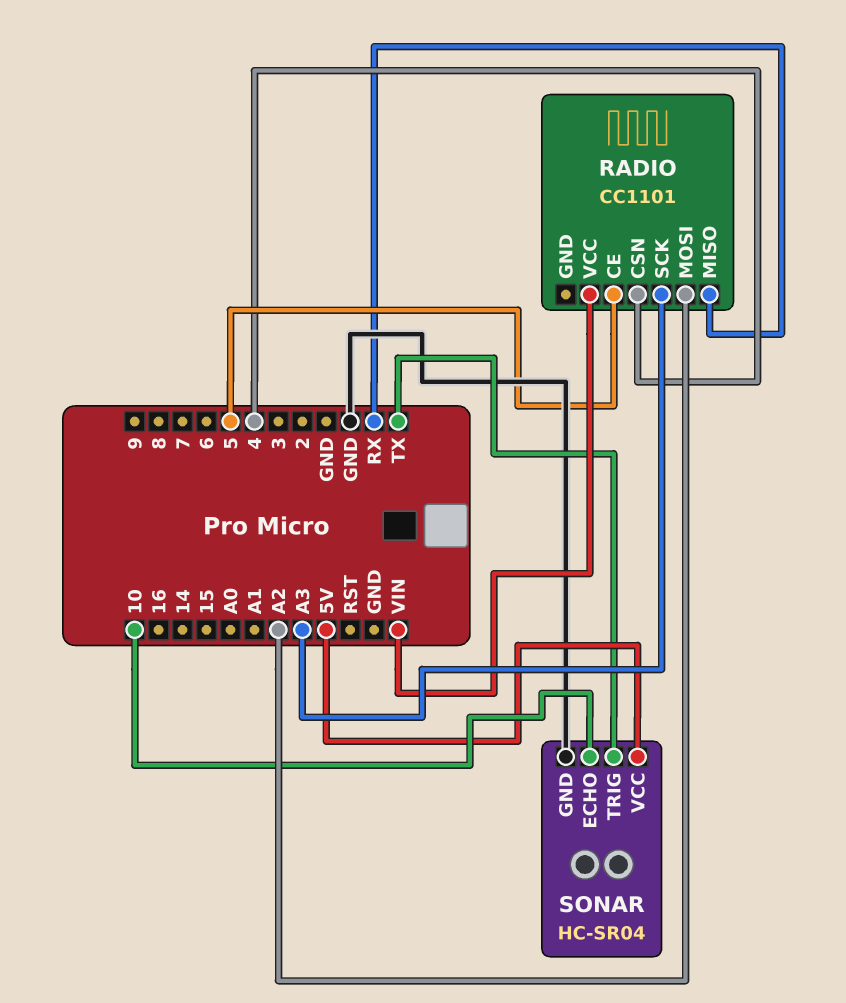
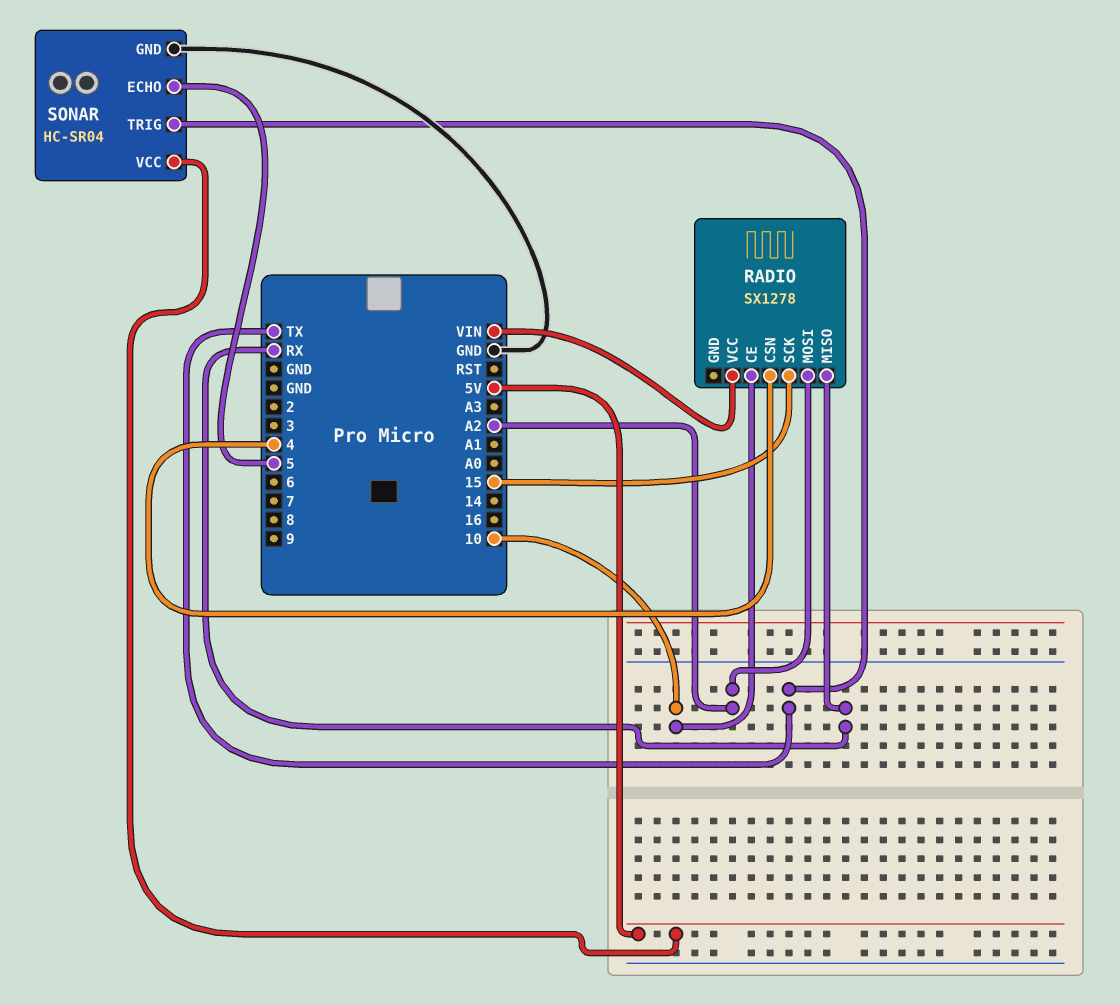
RADIO: CC1101 -> SX1278
RADIO pin CE: 5 -> 10
RADIO pin SCK: A3 -> 15
SONAR pin ECHO: 10 -> 5

